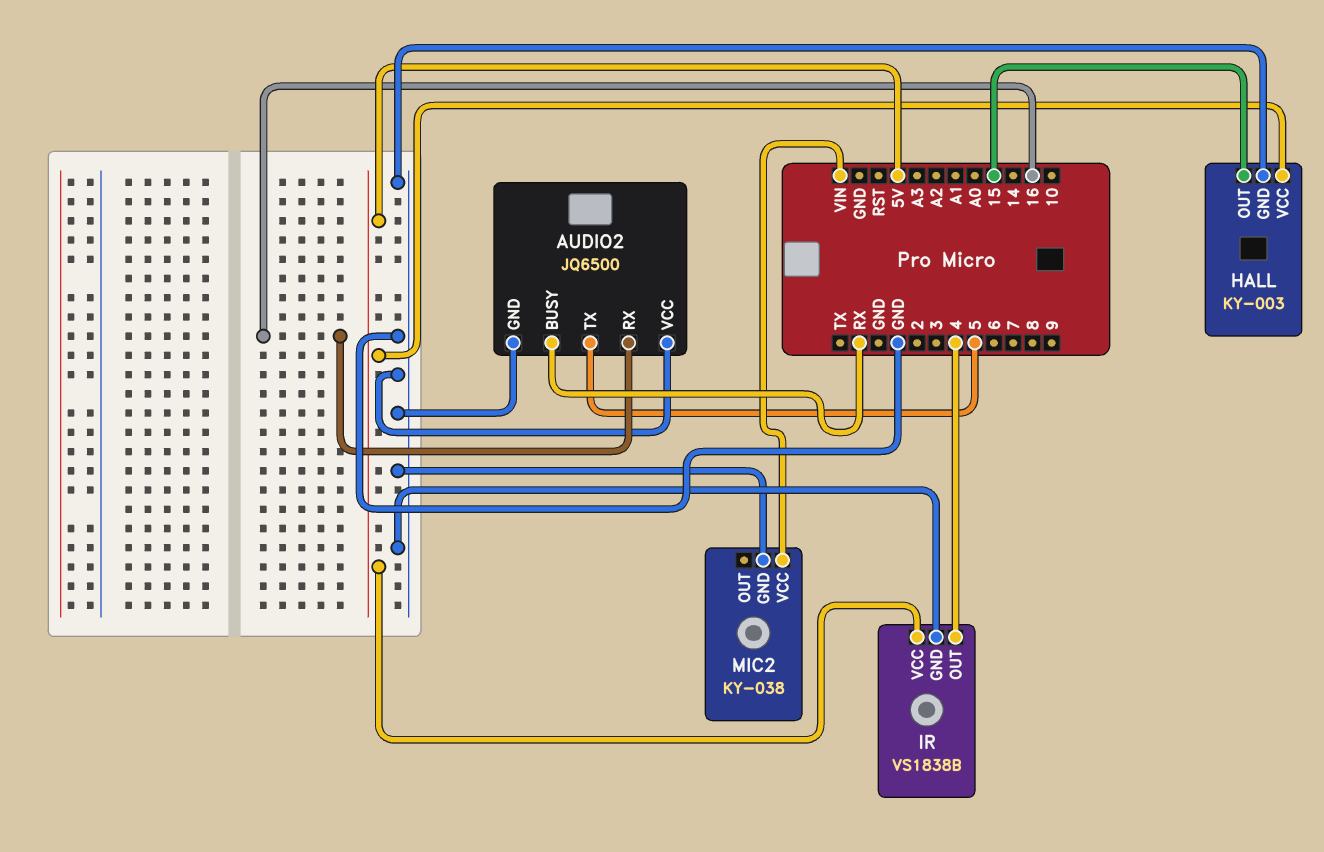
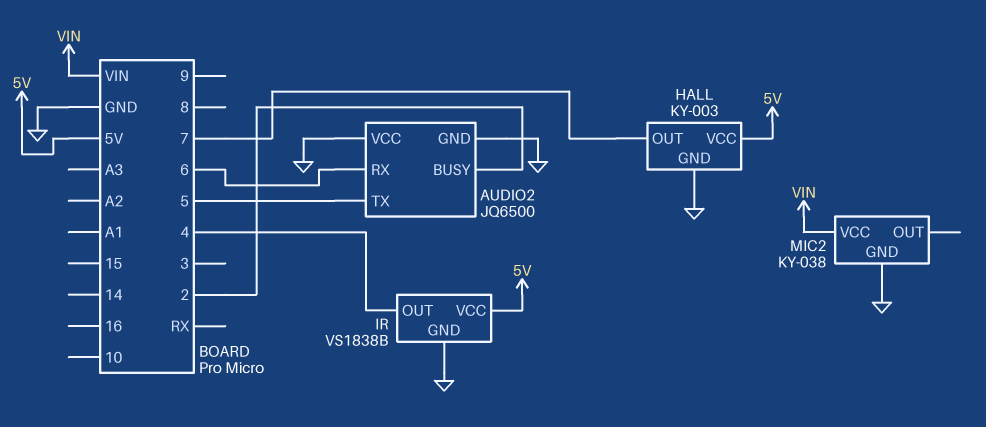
AUDIO2 pin BUSY: RX -> 2
AUDIO2 pin RX: 16 -> 6
HALL pin OUT: 15 -> 7

